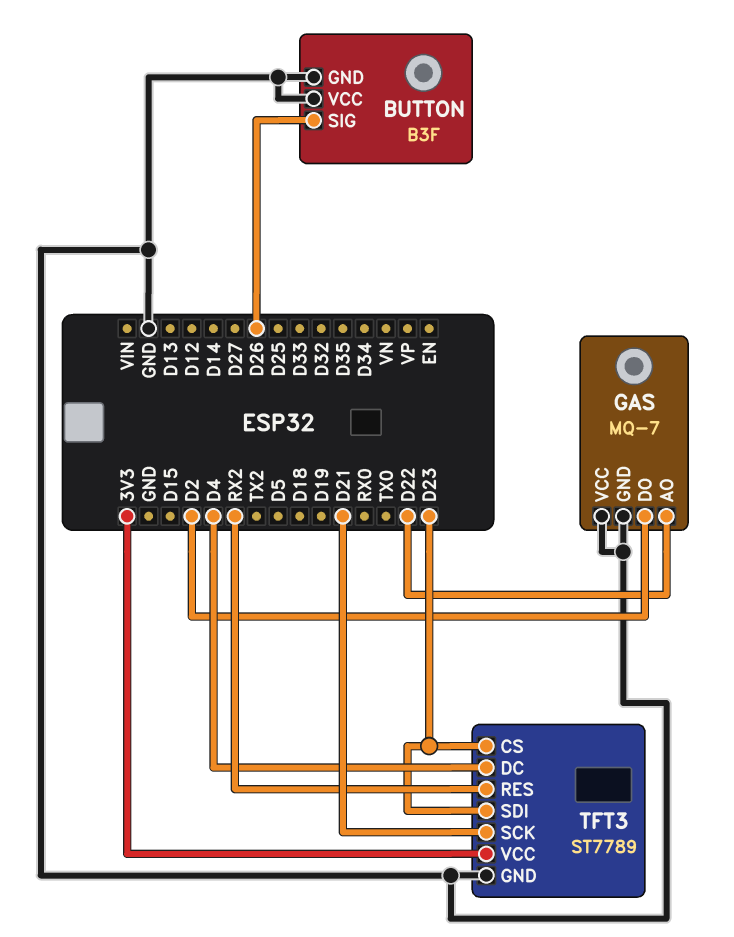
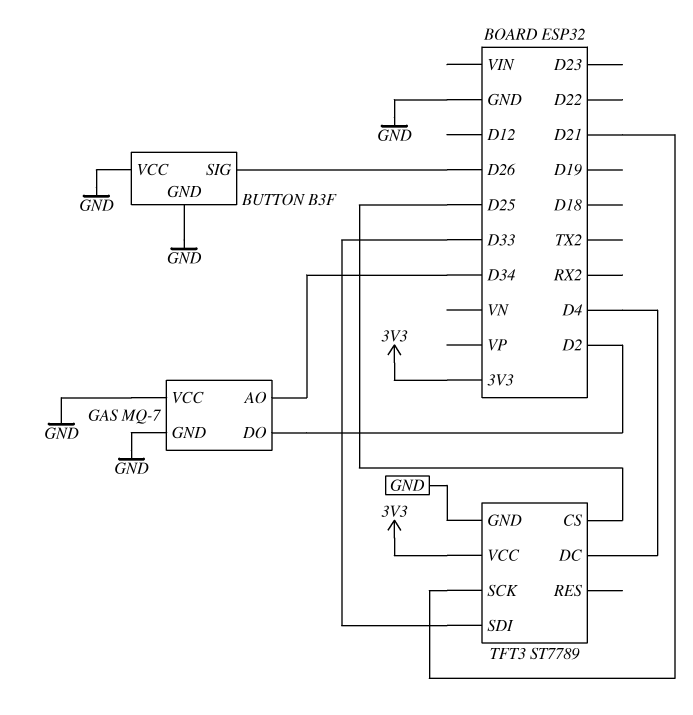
GAS pin AO: D22 -> D34
TFT3 pin CS: D23 -> D25
TFT3 pin RES: RX2 -> none
TFT3 pin SDI: D23 -> D33

